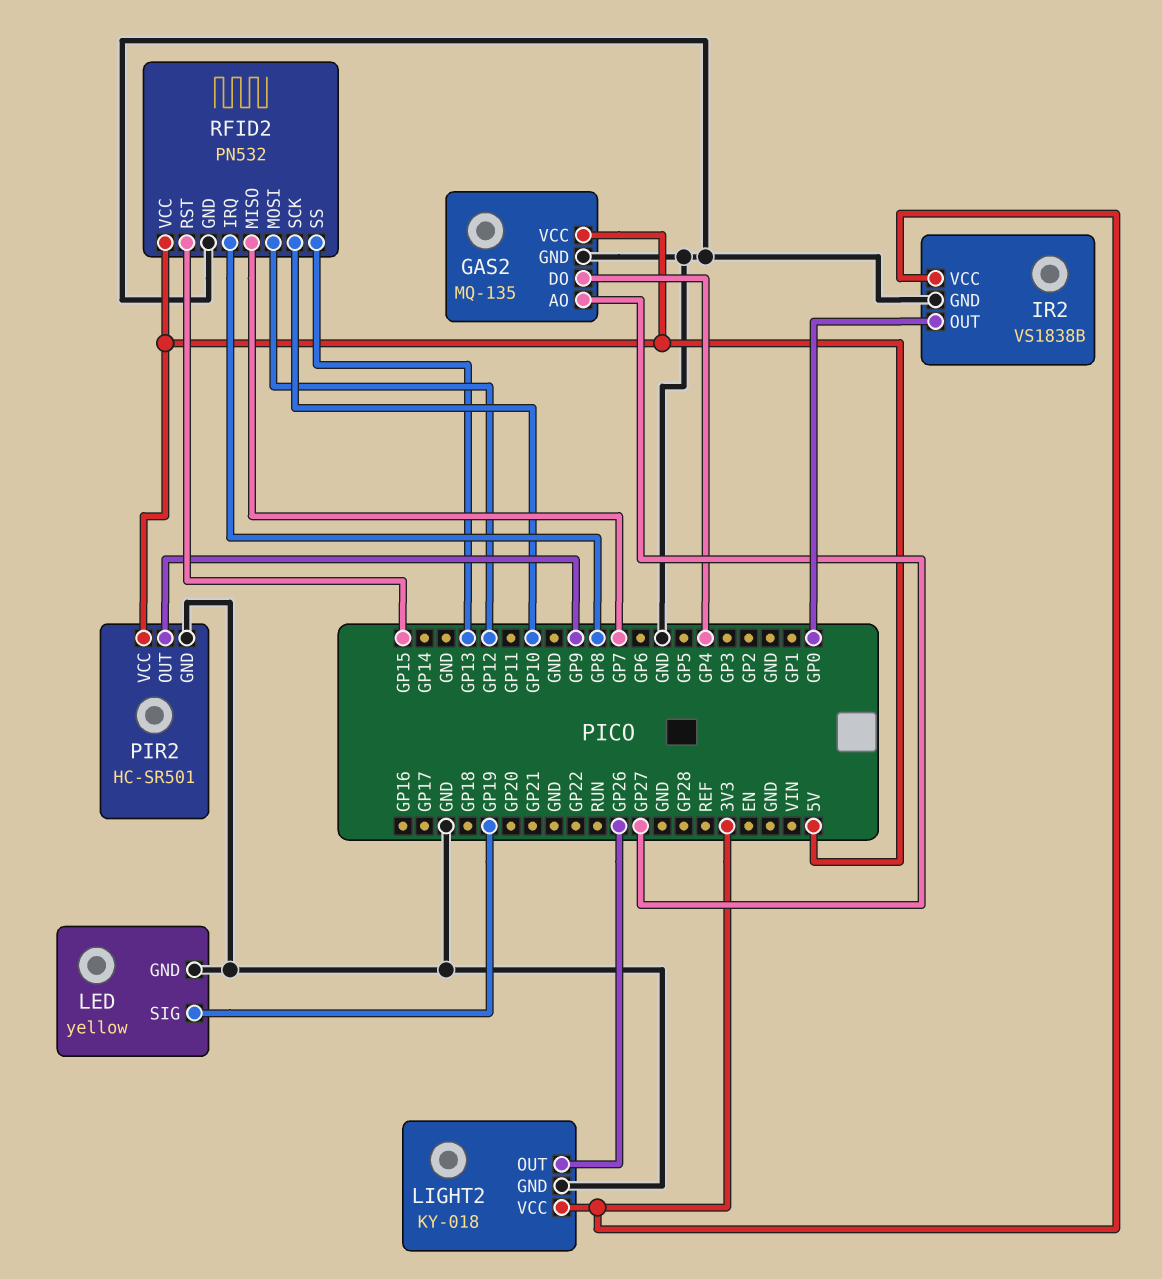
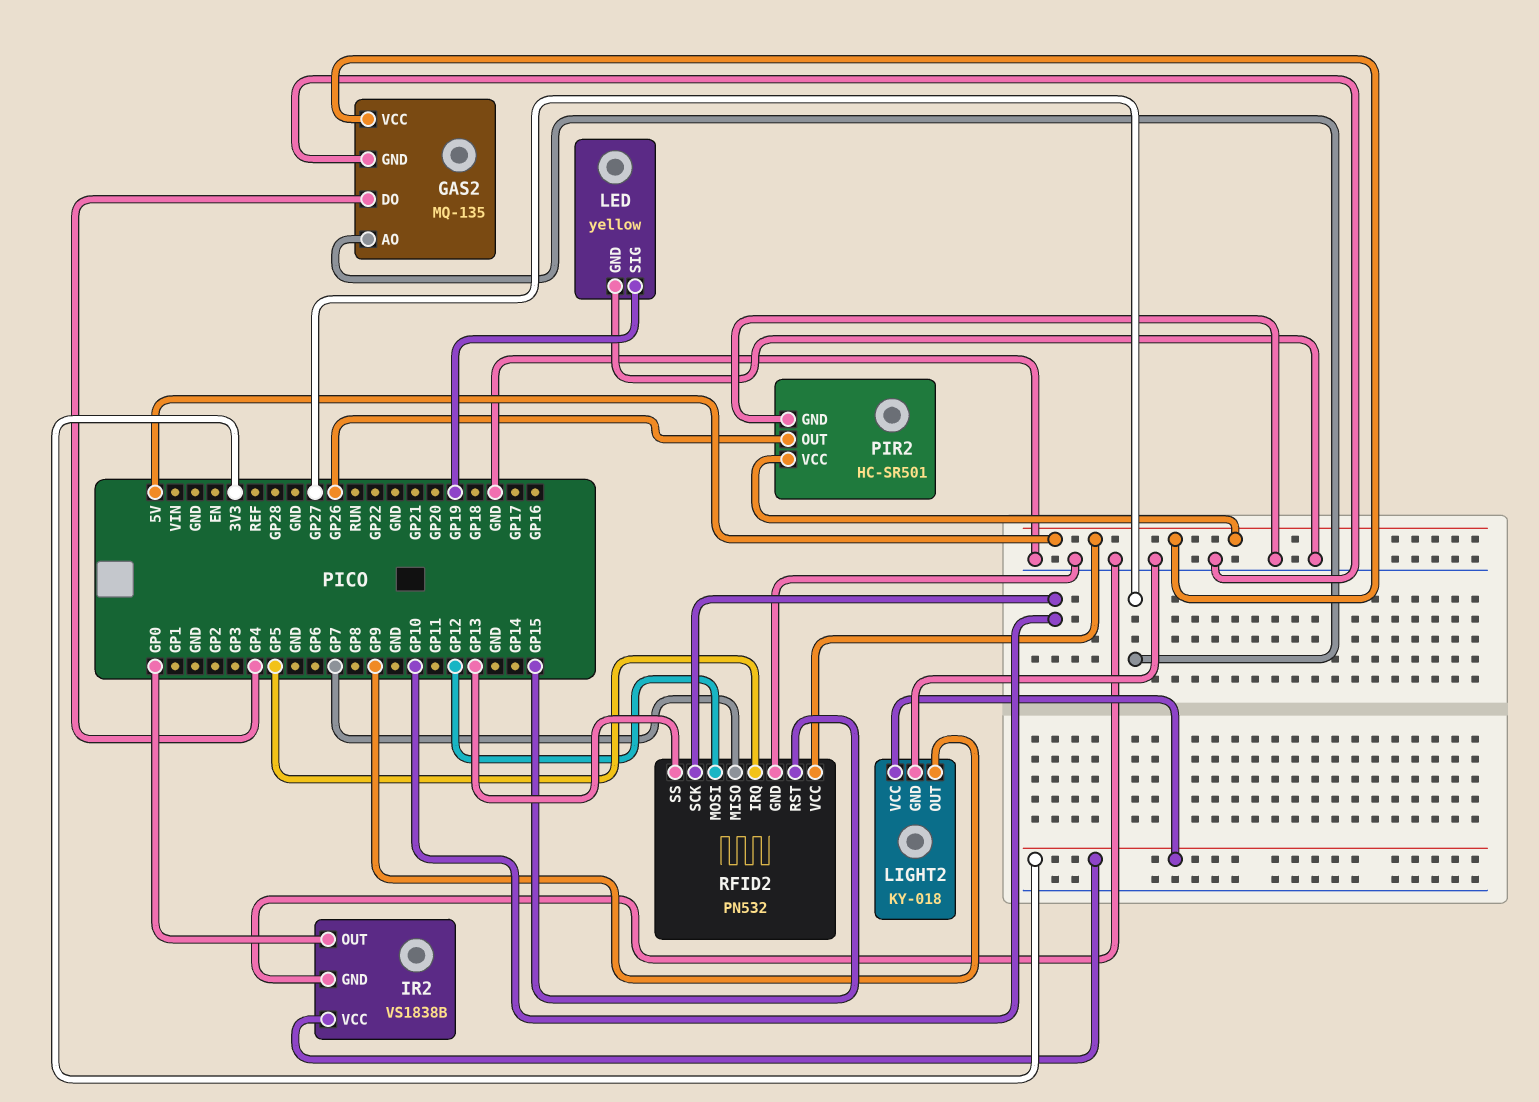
LIGHT2 pin OUT: GP26 -> GP9
PIR2 pin OUT: GP9 -> GP26
RFID2 pin IRQ: GP8 -> GP5

